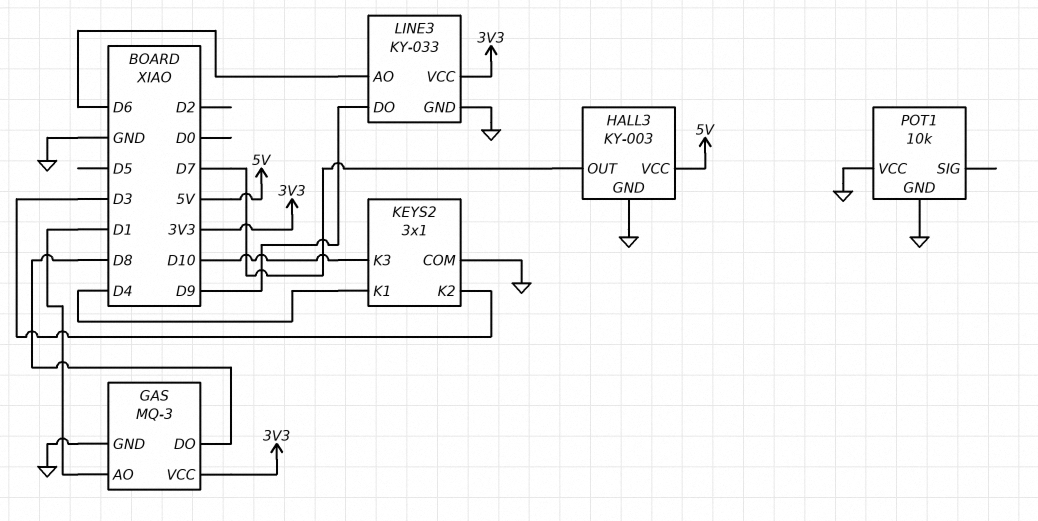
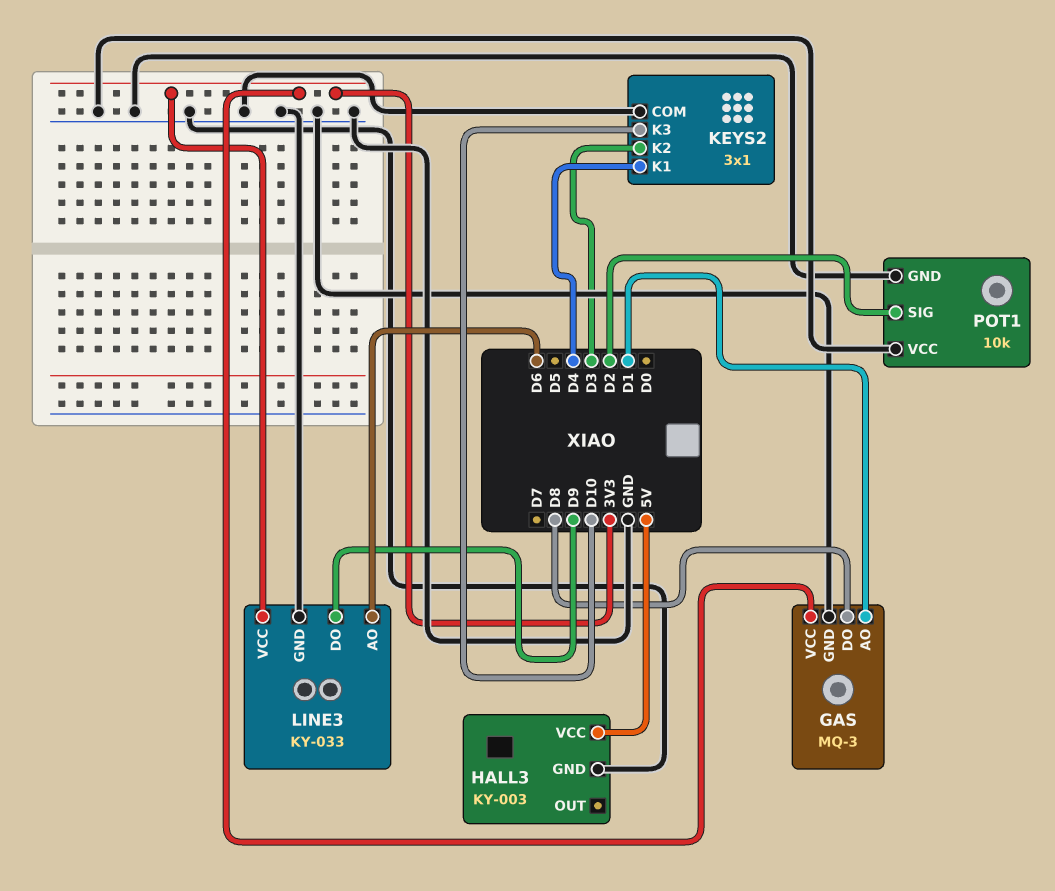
HALL3 pin OUT: D7 -> none
POT1 pin SIG: none -> D2

